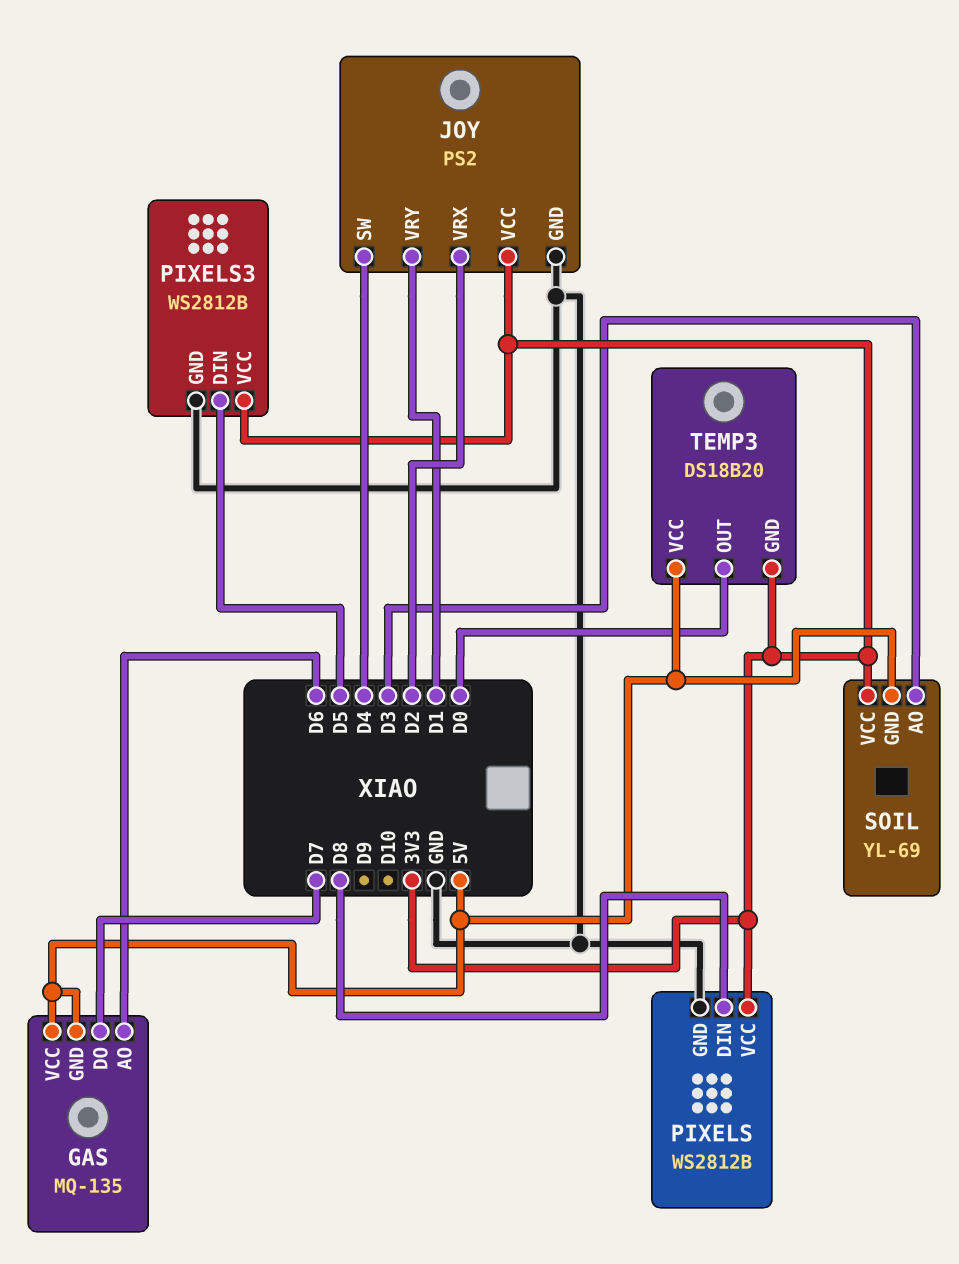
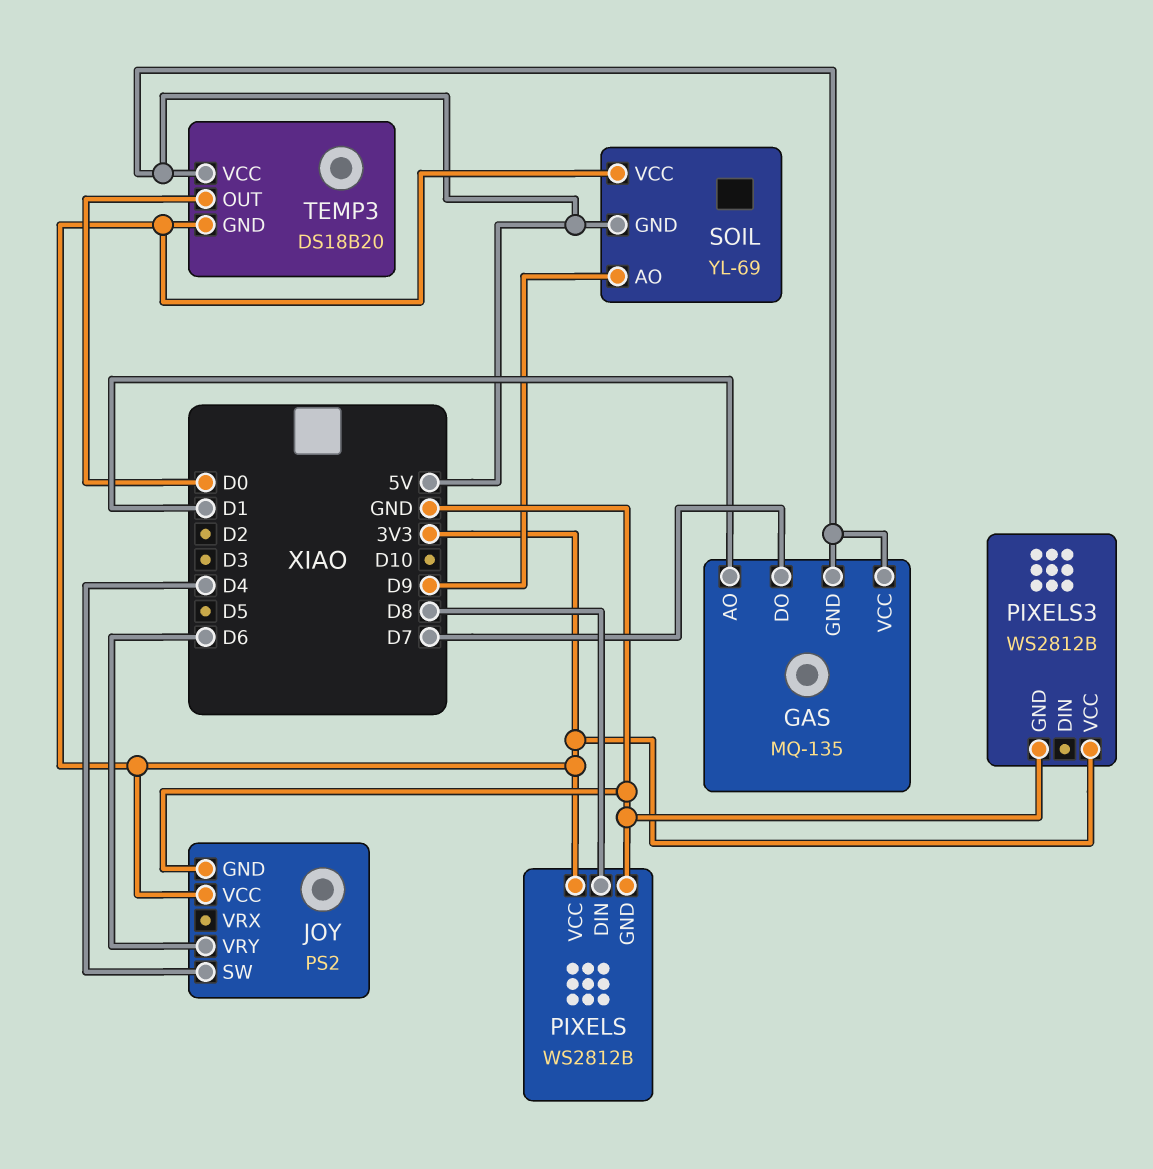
GAS pin AO: D6 -> D1
JOY pin VRX: D2 -> none
JOY pin VRY: D1 -> D6
PIXELS3 pin DIN: D5 -> none
SOIL pin AO: D3 -> D9

